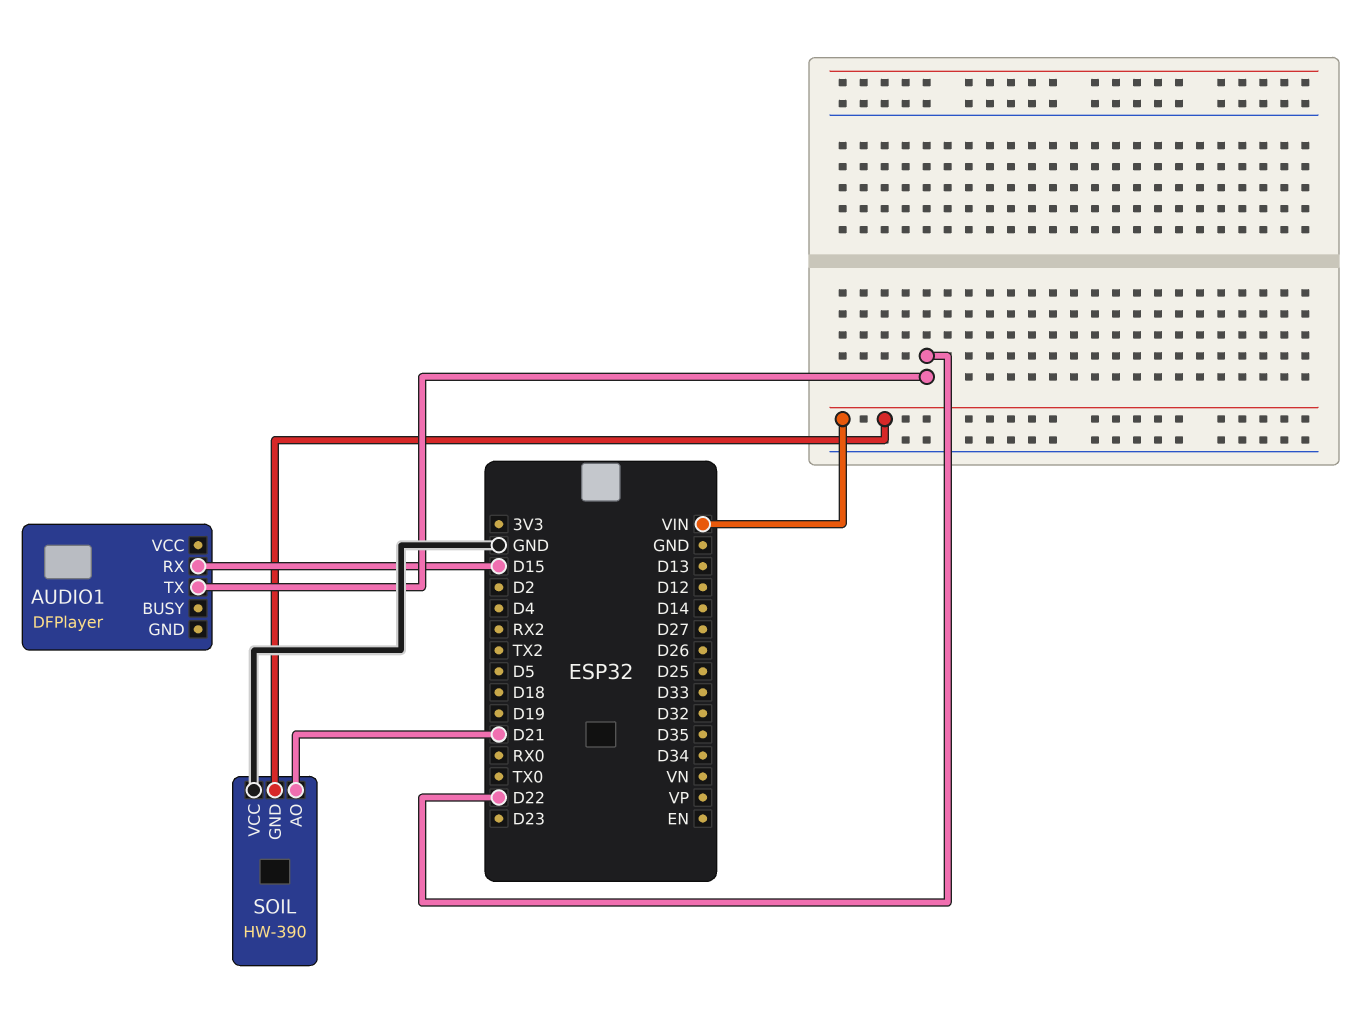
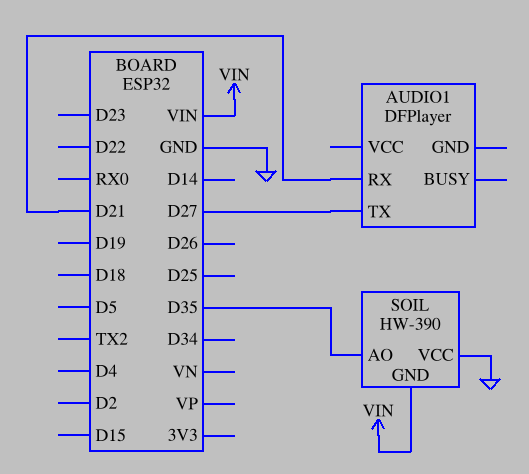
AUDIO1 pin RX: D15 -> D21
AUDIO1 pin TX: D22 -> D27
SOIL pin AO: D21 -> D35

